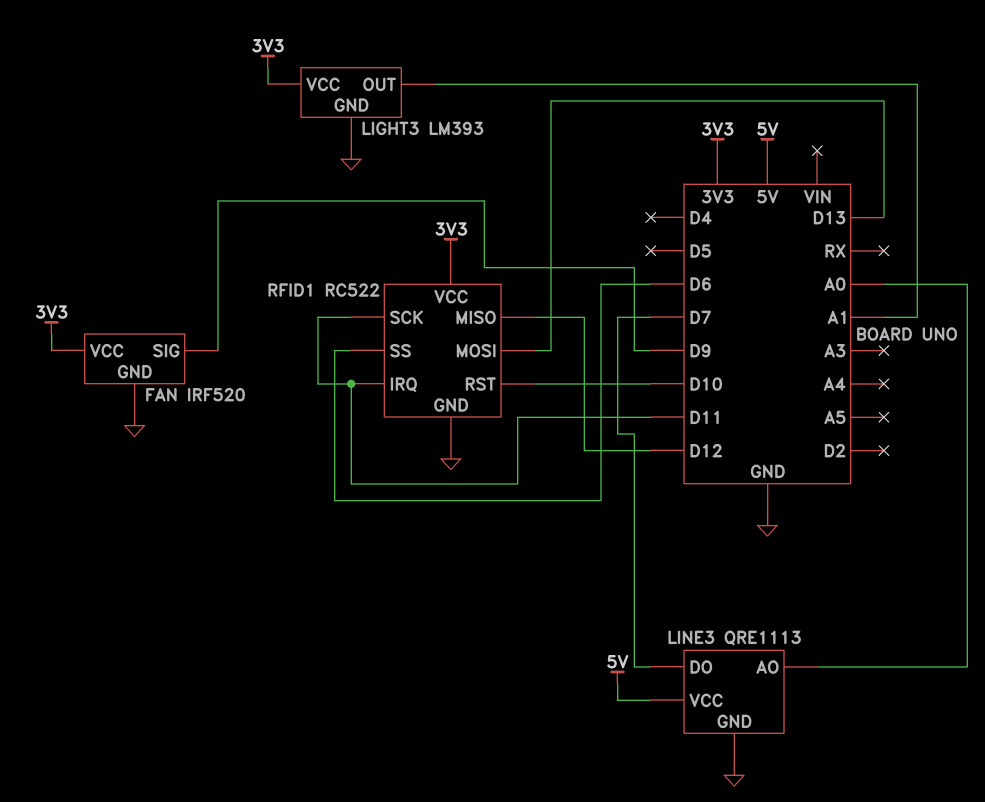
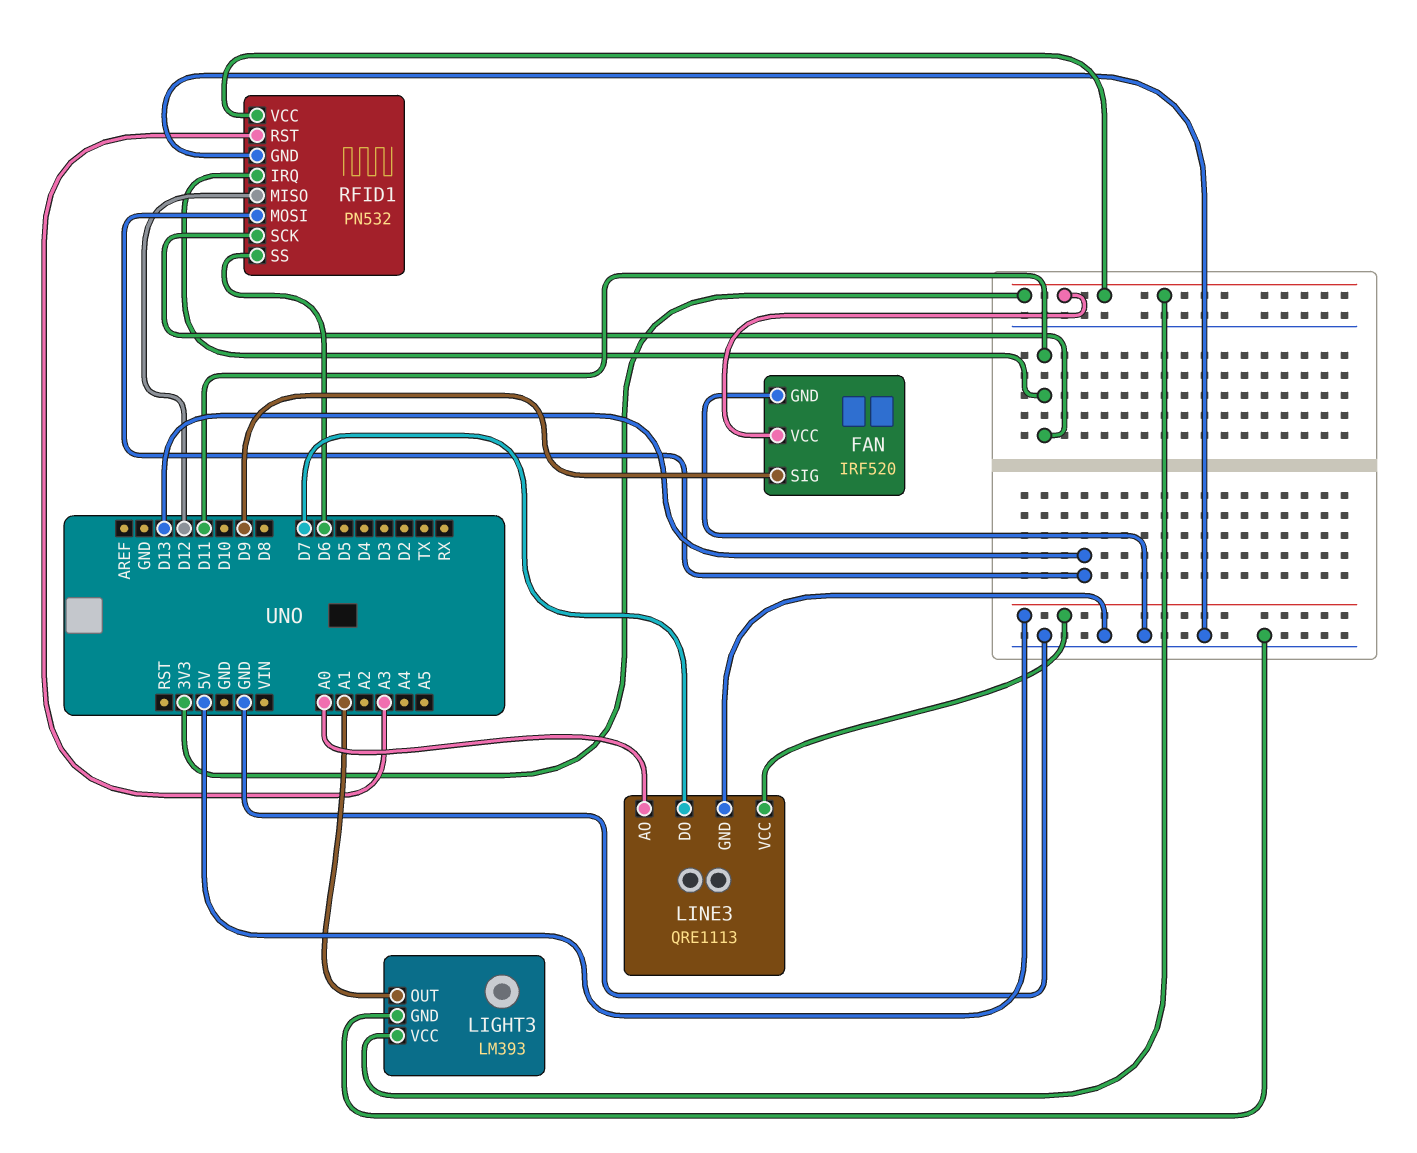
RFID1: RC522 -> PN532
RFID1 pin RST: D10 -> A3

